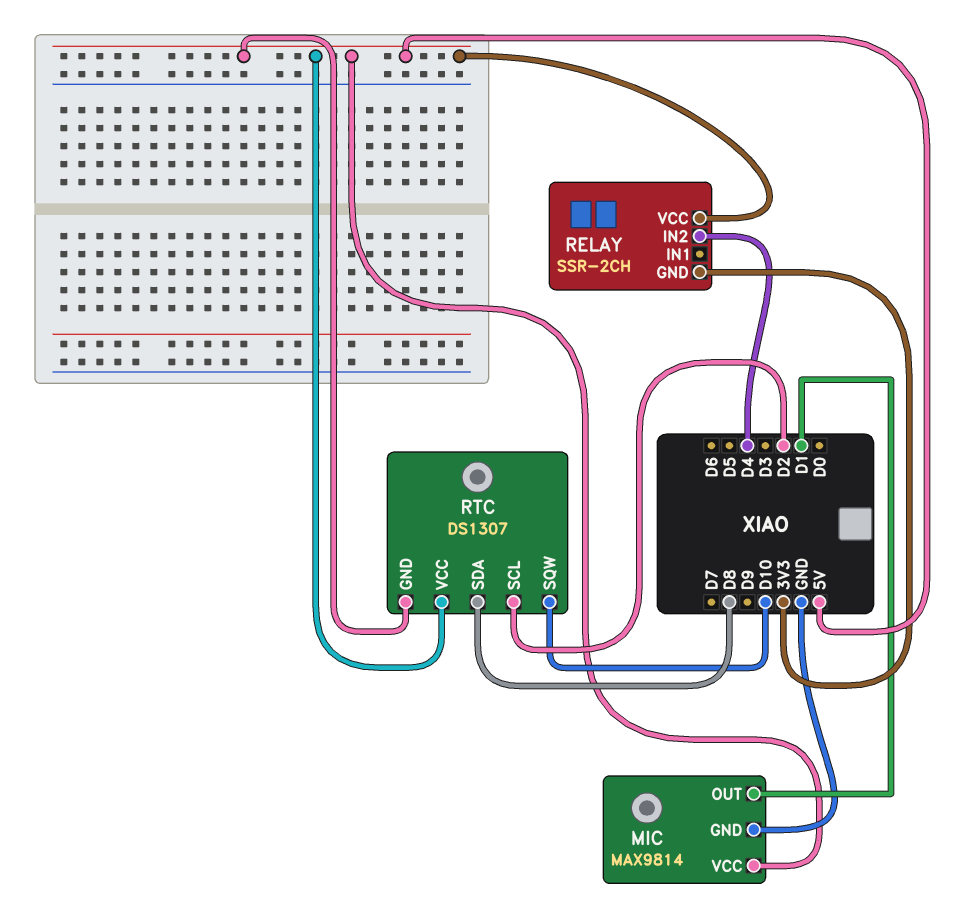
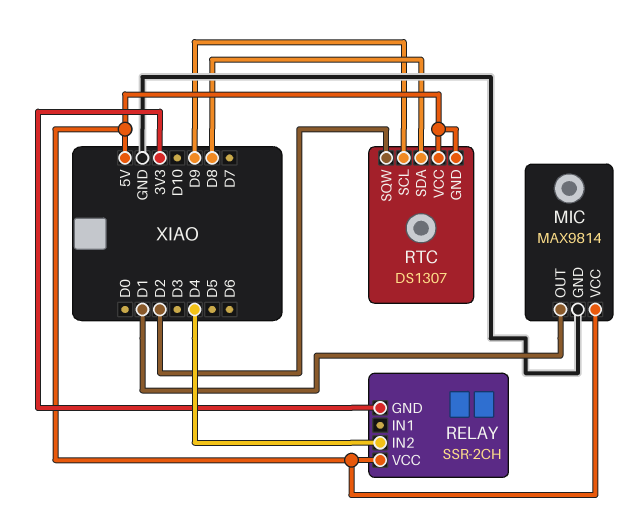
RTC pin SCL: D2 -> D9
RTC pin SQW: D10 -> D2

